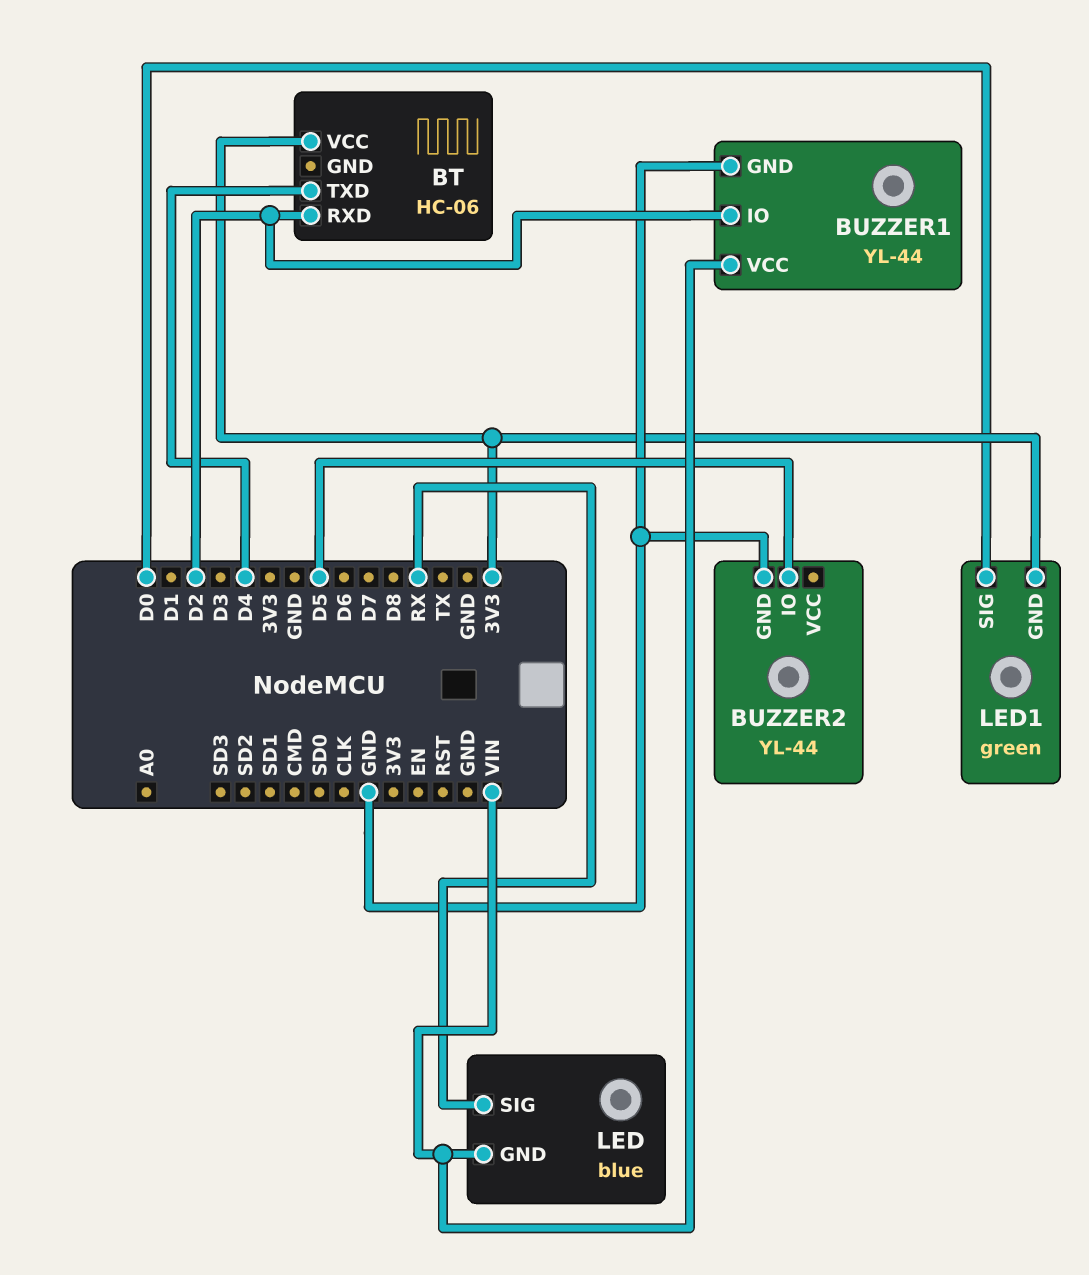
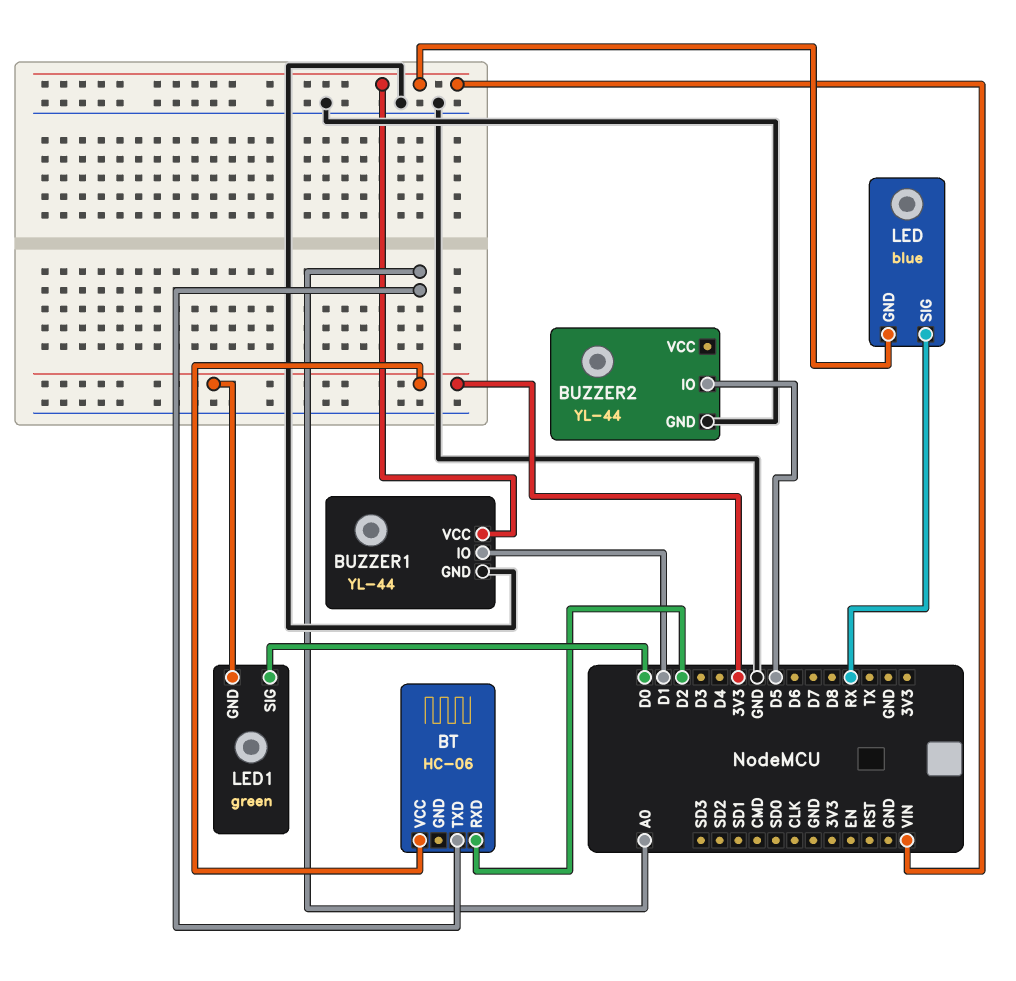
BT pin TXD: D4 -> A0
BUZZER1 pin IO: D2 -> D1

